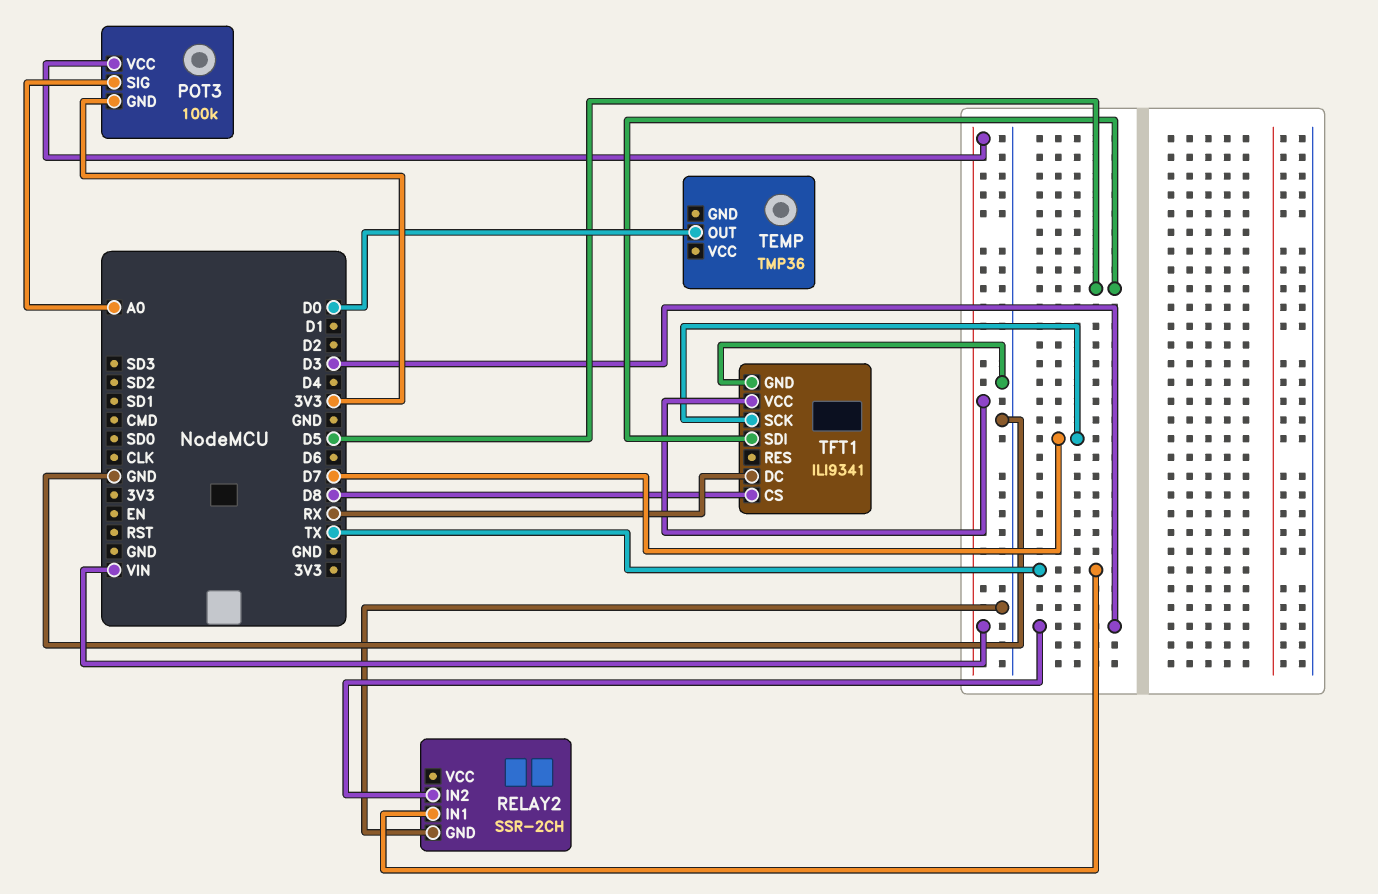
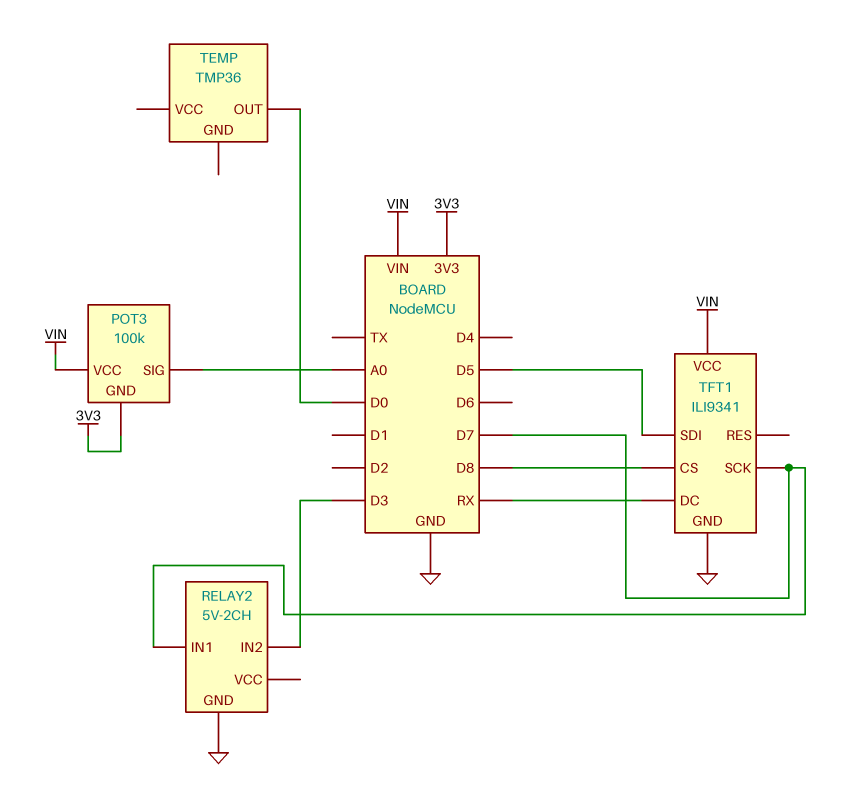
RELAY2: SSR-2CH -> 5V-2CH
RELAY2 pin IN1: TX -> D7

